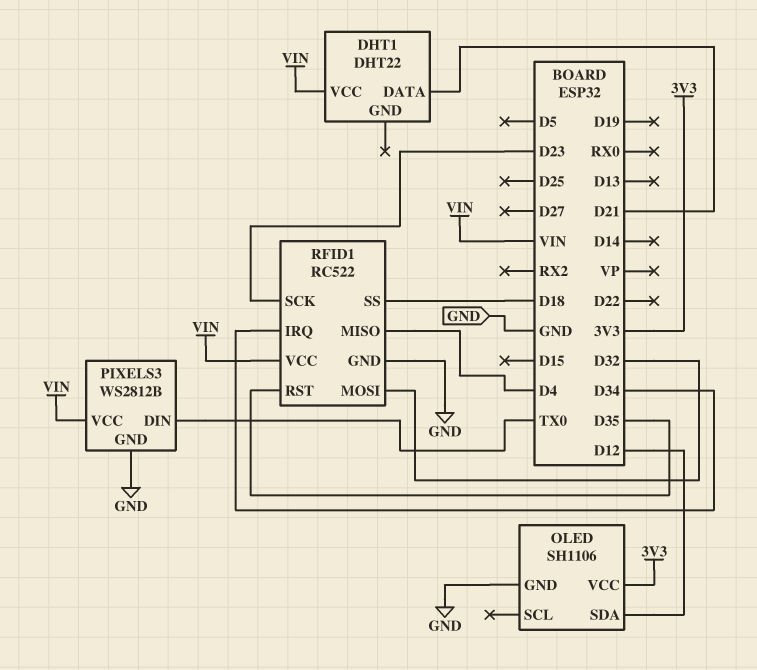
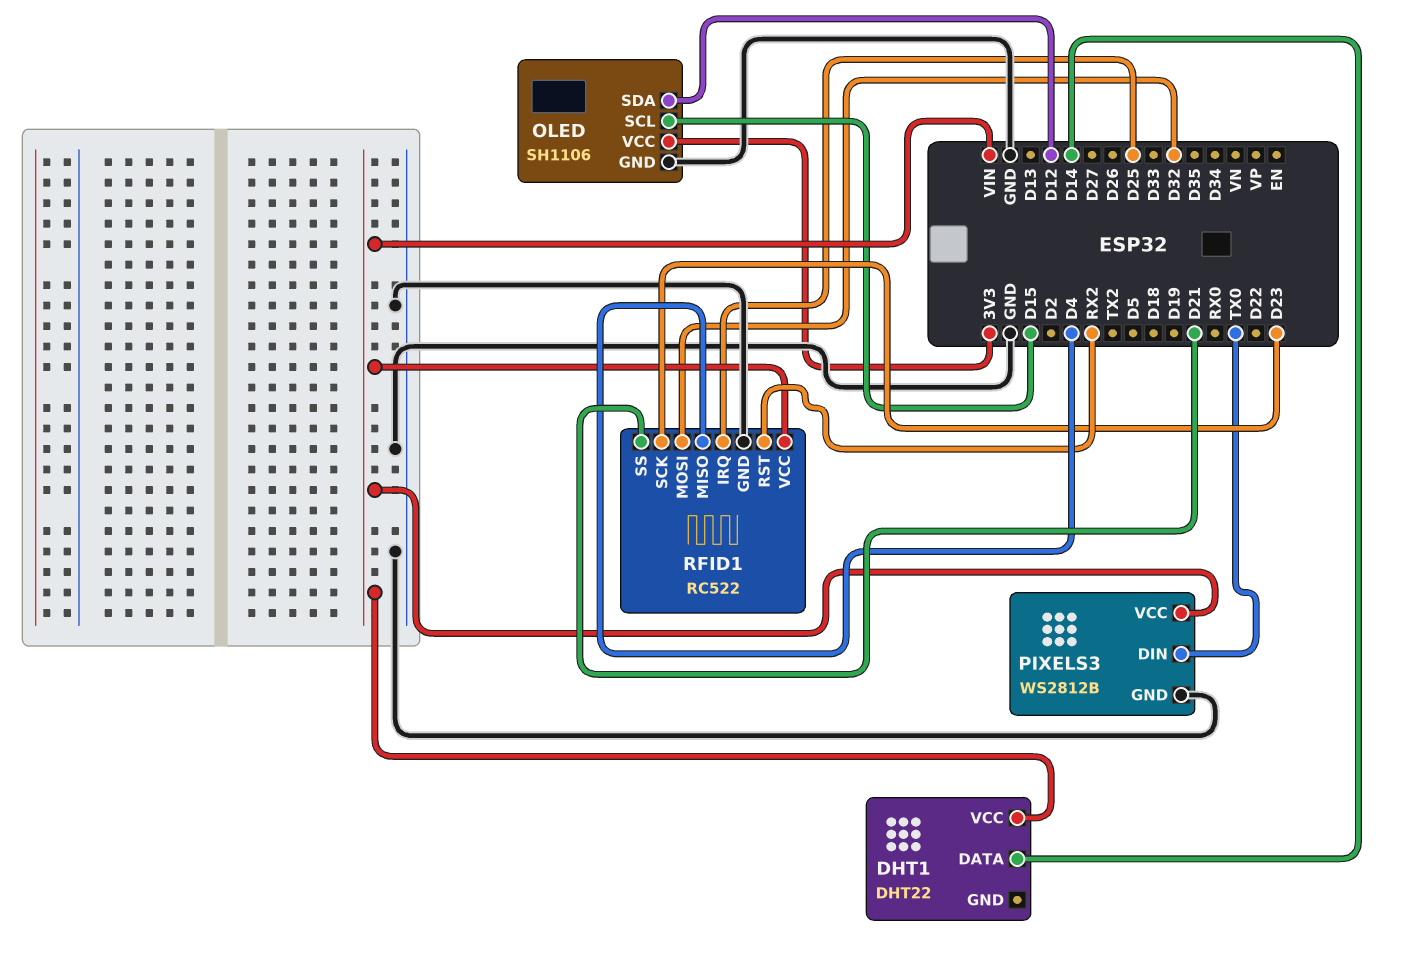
DHT1 pin DATA: D21 -> D14
OLED pin SCL: none -> D15
RFID1 pin IRQ: D34 -> D25
RFID1 pin RST: D35 -> RX2
RFID1 pin SS: D18 -> D21

